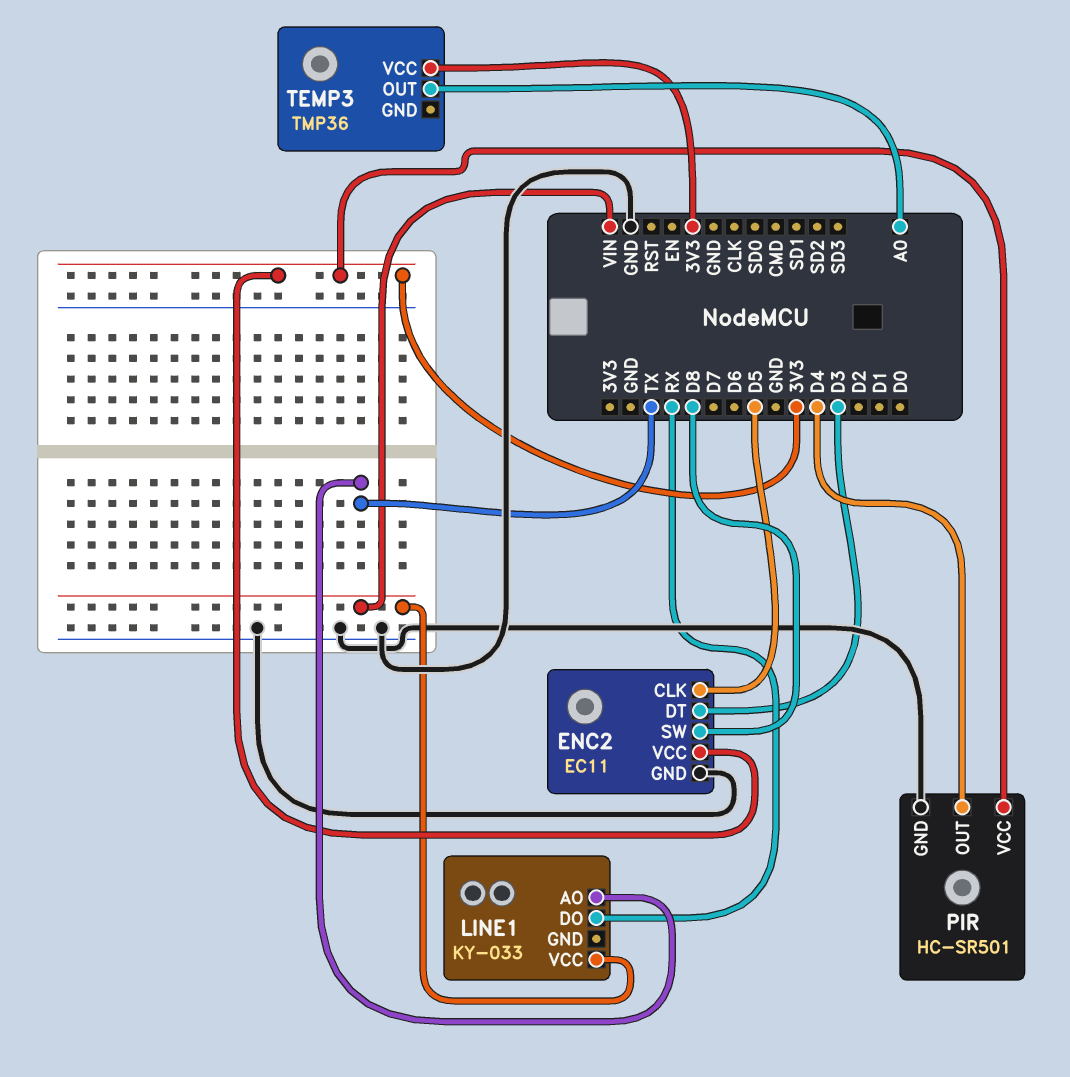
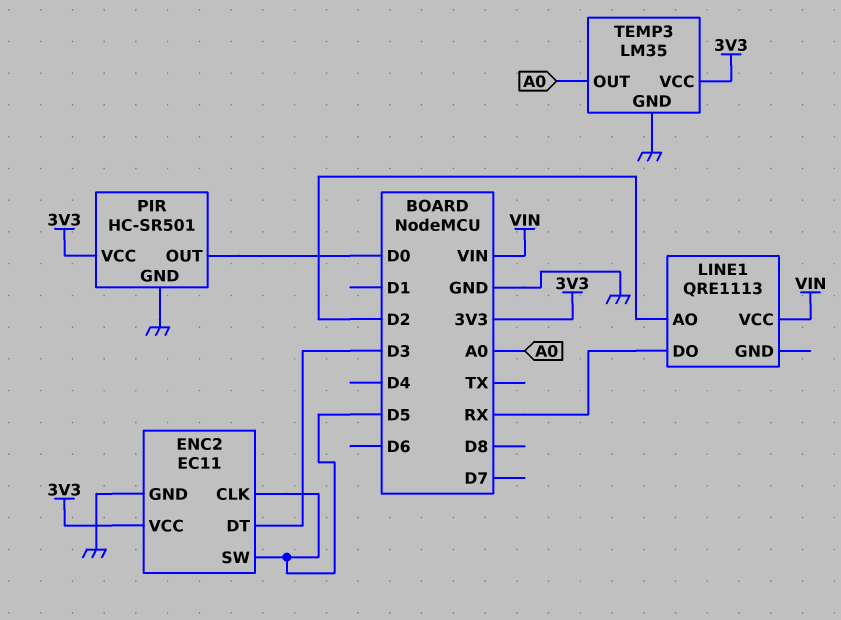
ENC2 pin SW: D8 -> D5
LINE1: KY-033 -> QRE1113
LINE1 pin AO: TX -> D2
PIR pin OUT: D4 -> D0
TEMP3: TMP36 -> LM35
TEMP3 pin GND: none -> GND

